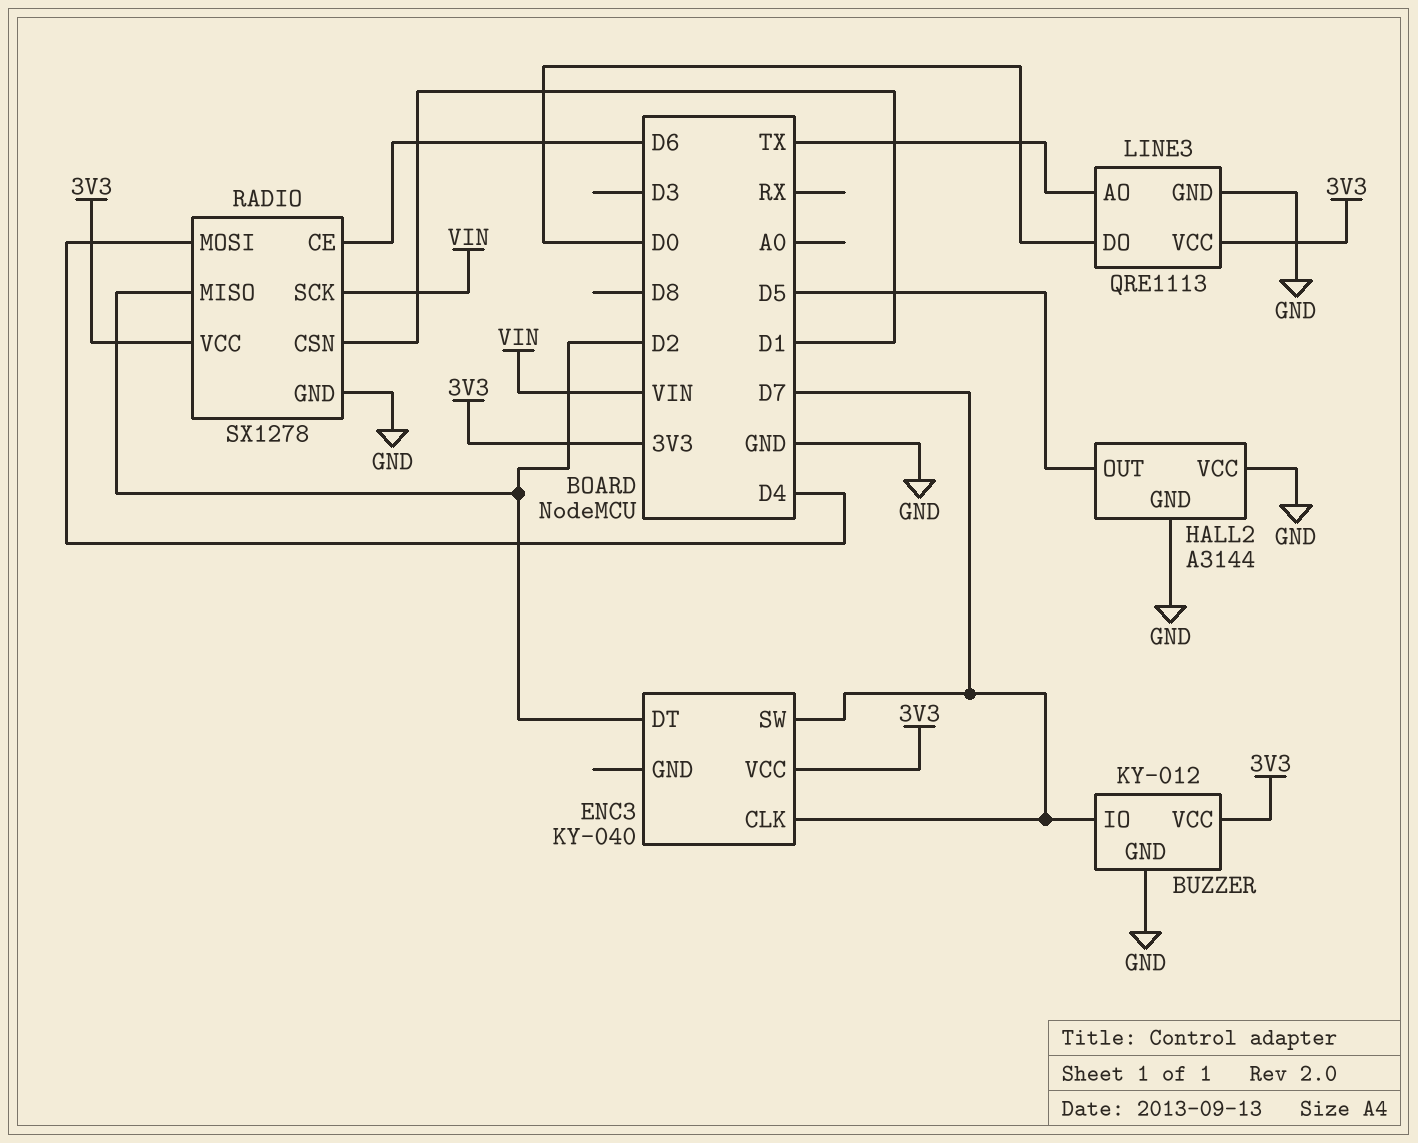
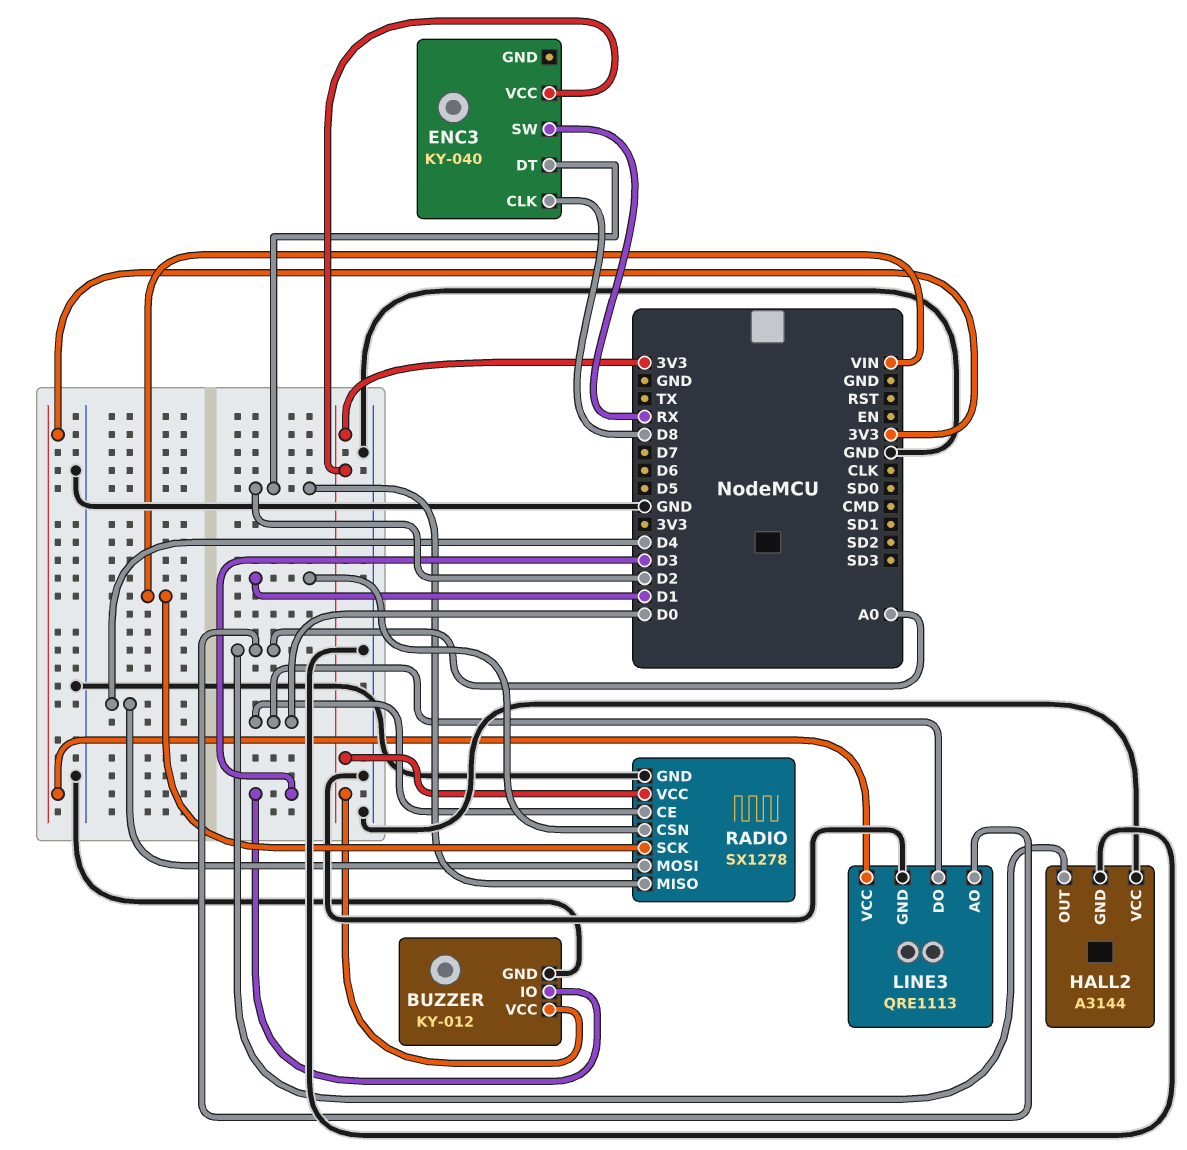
BUZZER pin IO: D7 -> D3
ENC3 pin CLK: D7 -> D8
ENC3 pin SW: D7 -> RX
HALL2 pin OUT: D5 -> A0
LINE3 pin AO: TX -> A0
RADIO pin CE: D6 -> D0

